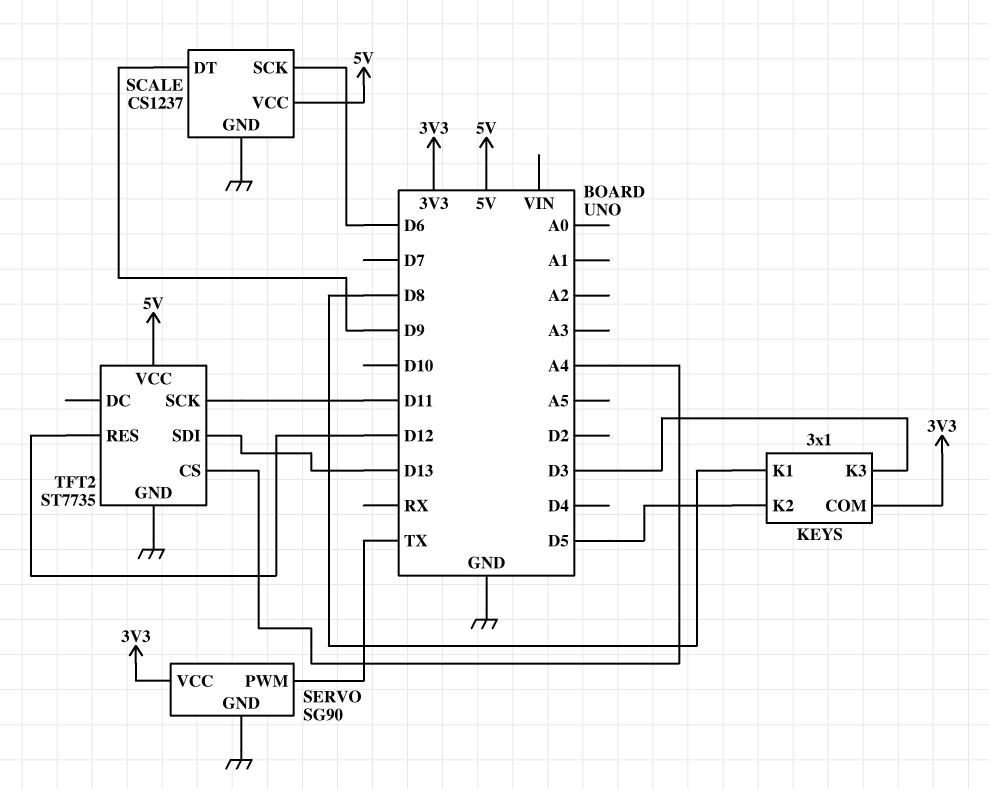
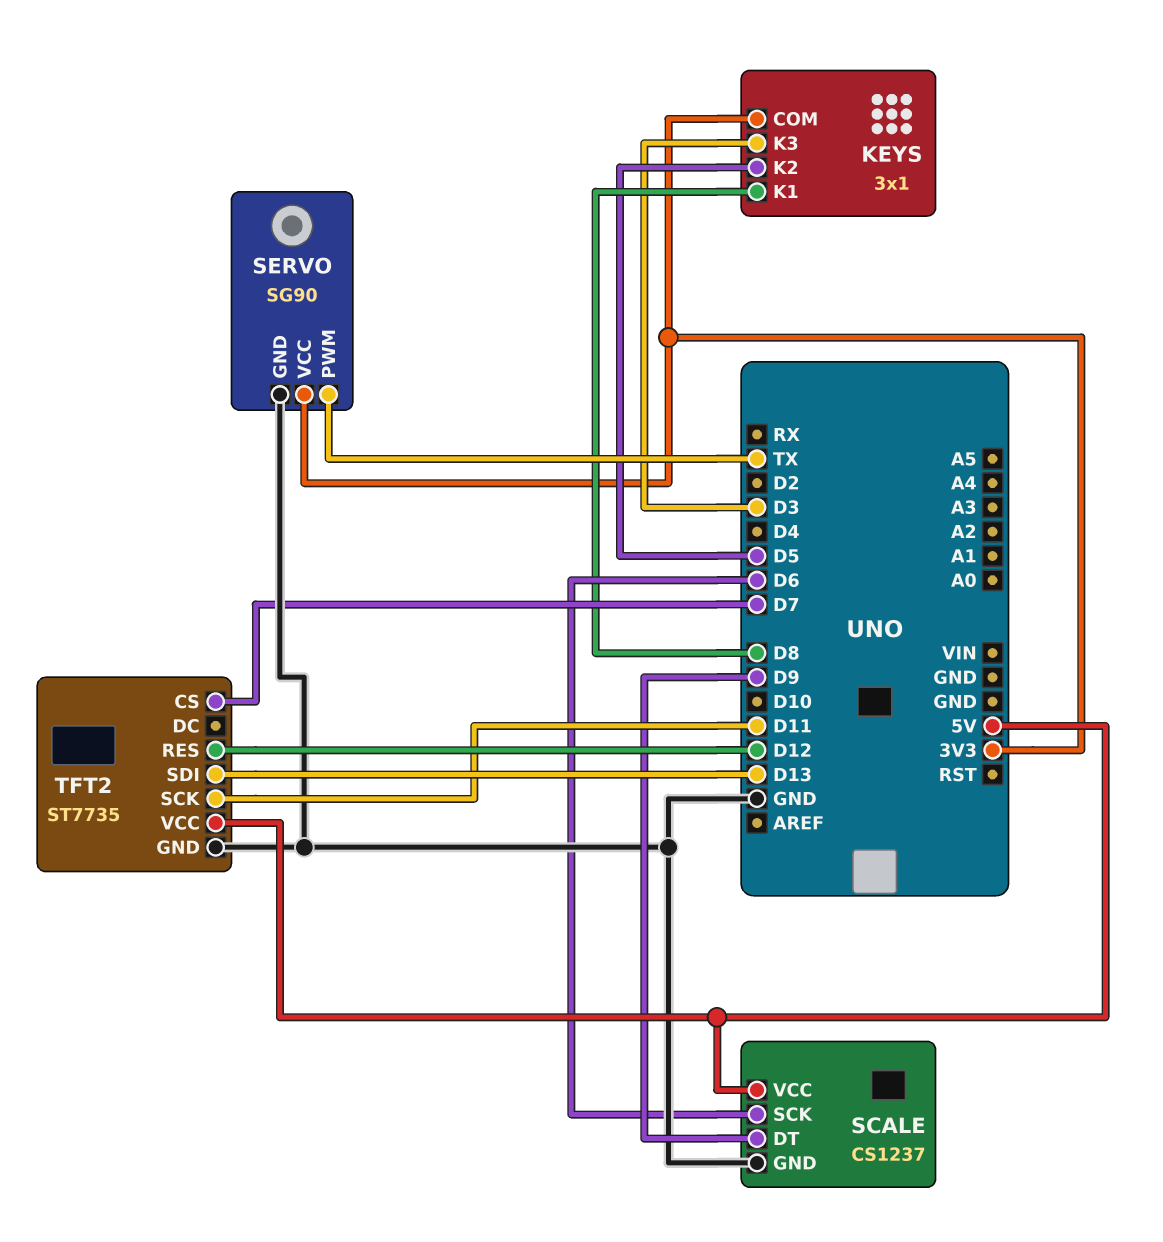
TFT2 pin CS: A4 -> D7

